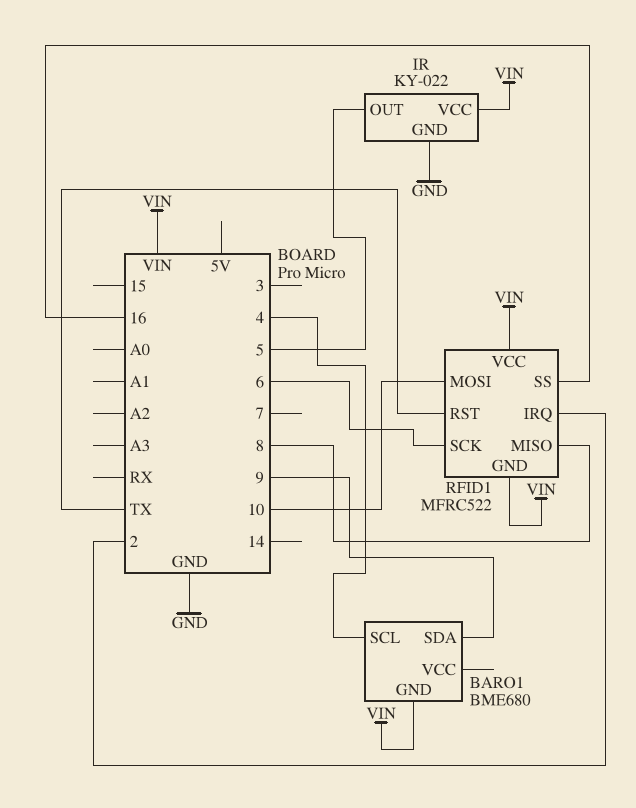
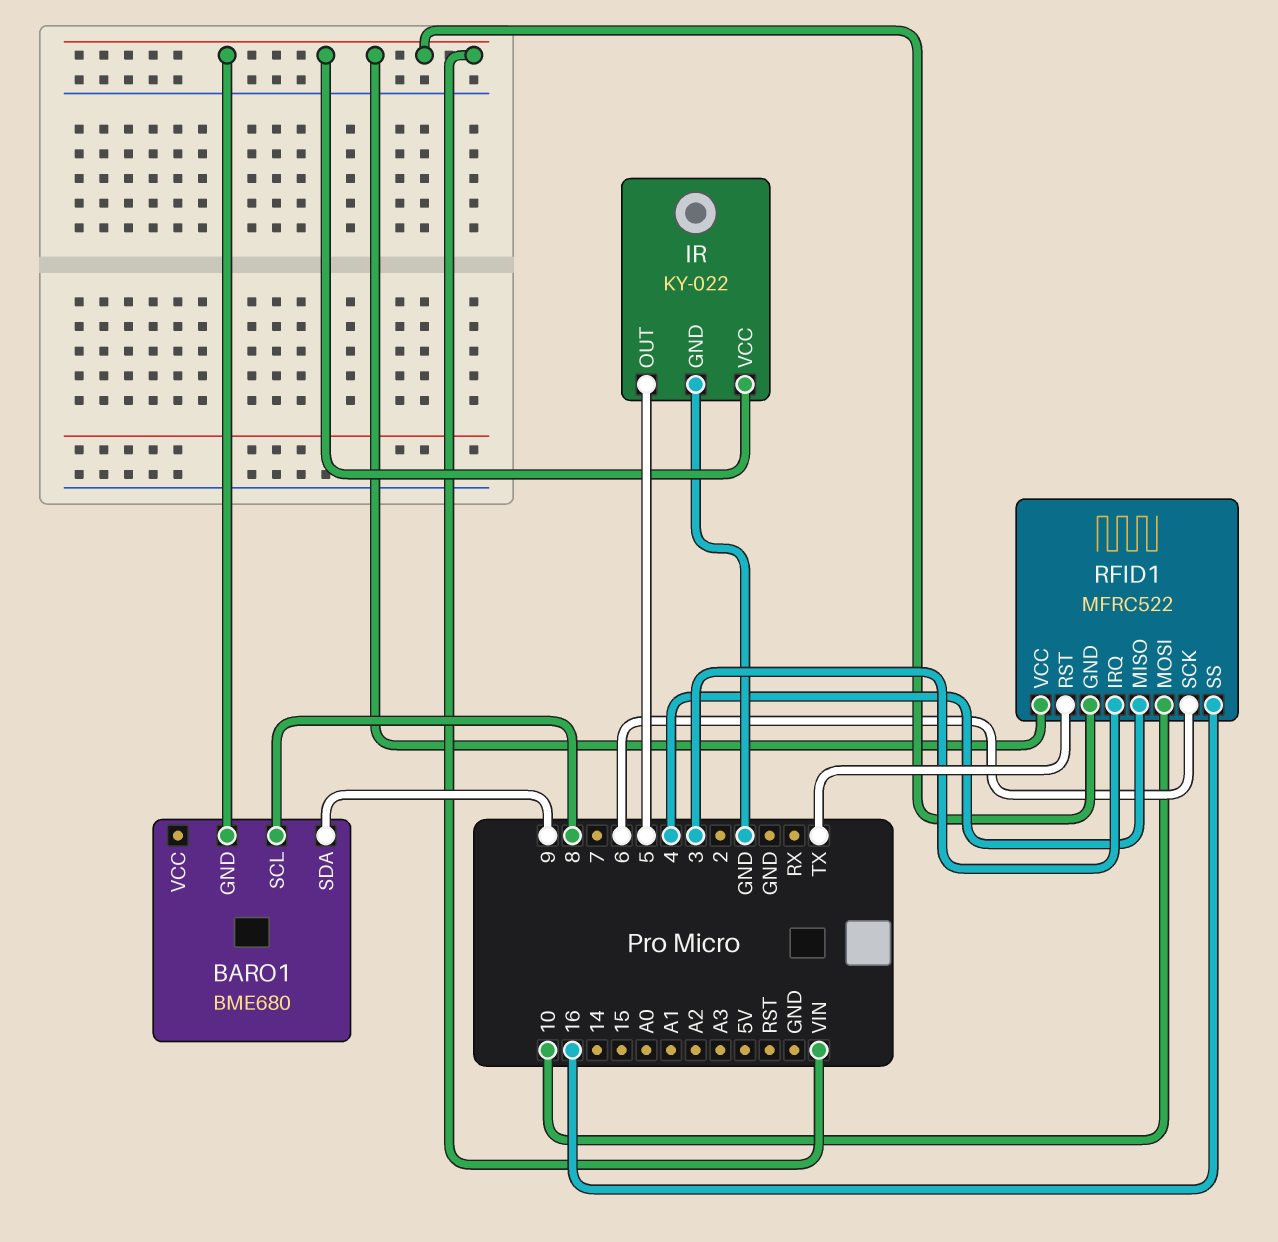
BARO1 pin SCL: 4 -> 8
RFID1 pin IRQ: 2 -> 3
RFID1 pin MISO: 8 -> 4

